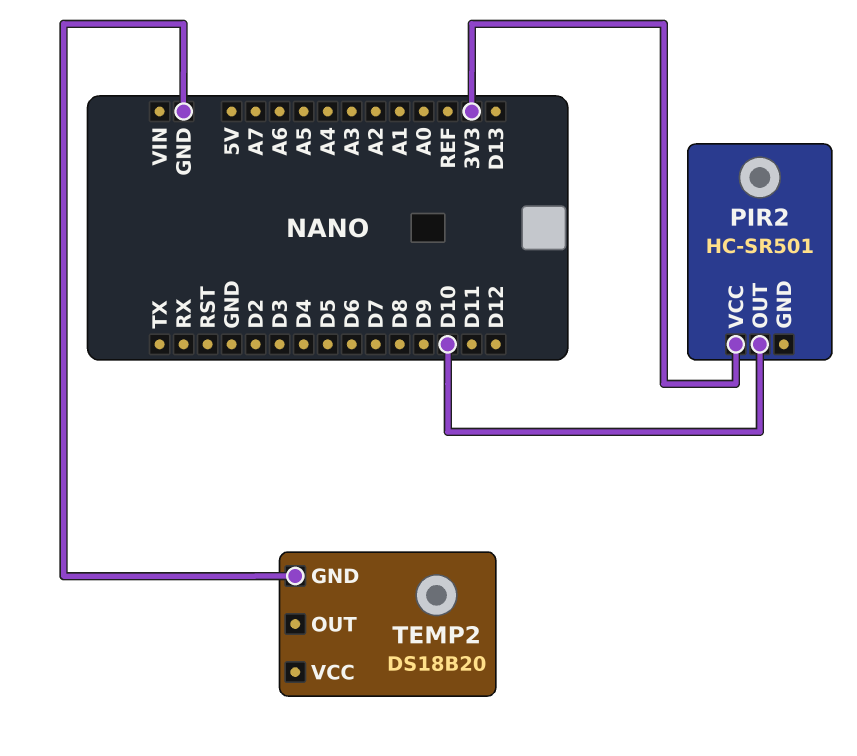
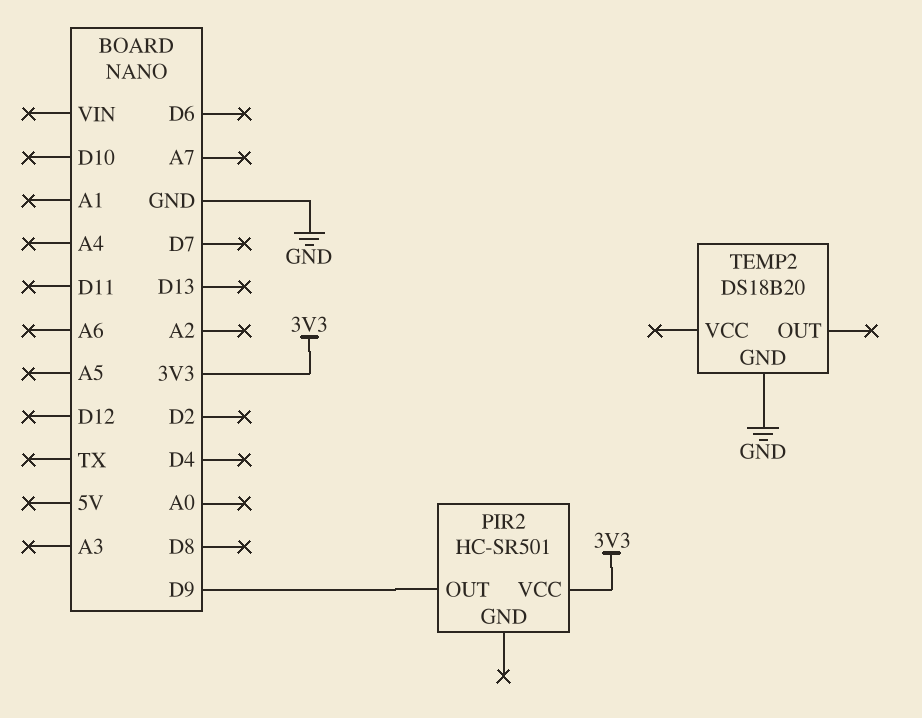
PIR2 pin OUT: D10 -> D9

